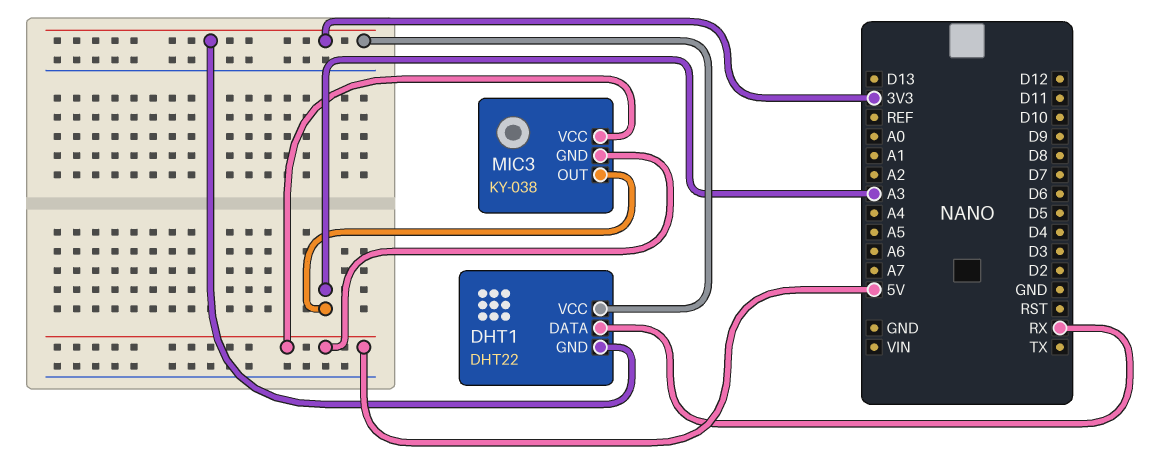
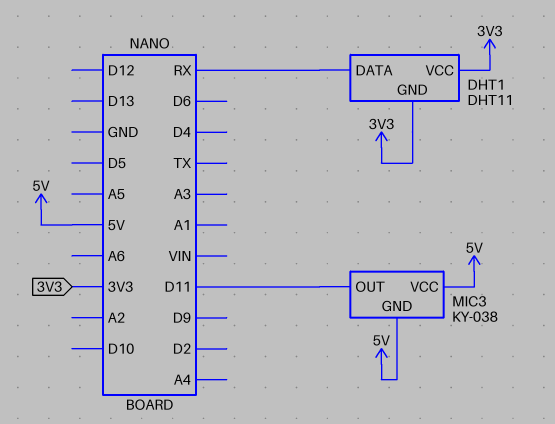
DHT1: DHT22 -> DHT11
MIC3 pin OUT: A3 -> D11

